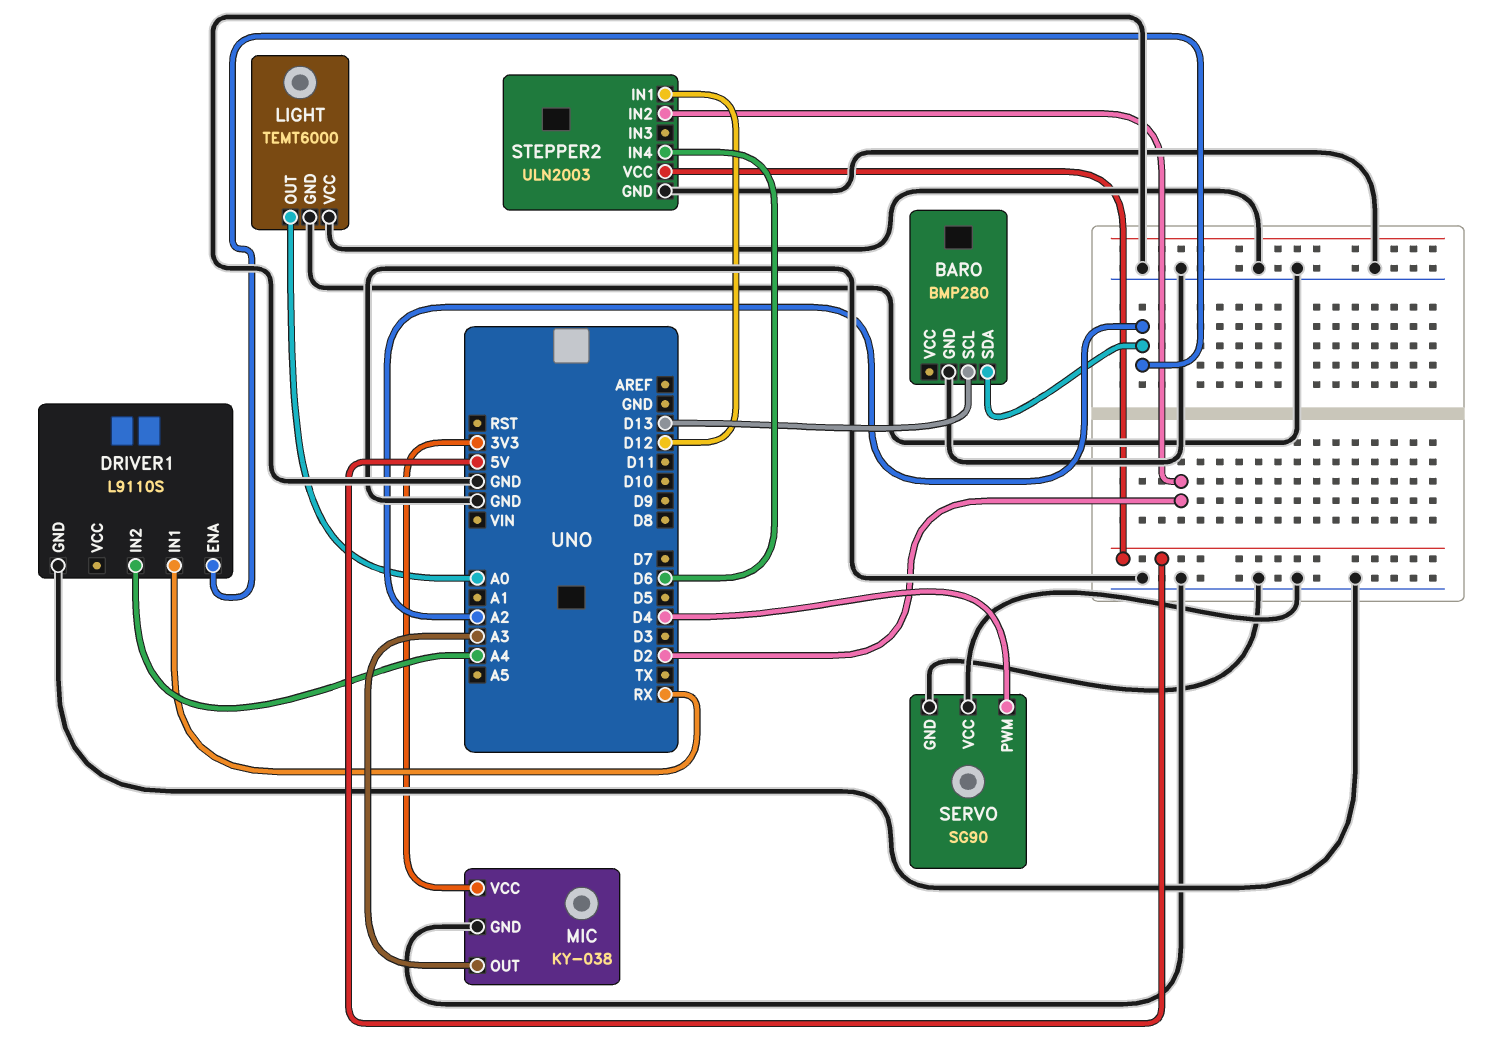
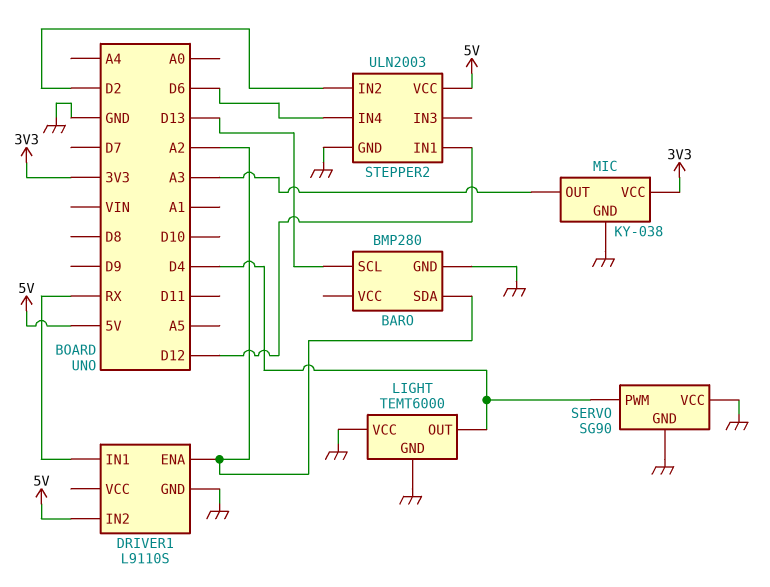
DRIVER1 pin IN2: A4 -> 5V
LIGHT pin OUT: A0 -> D4

